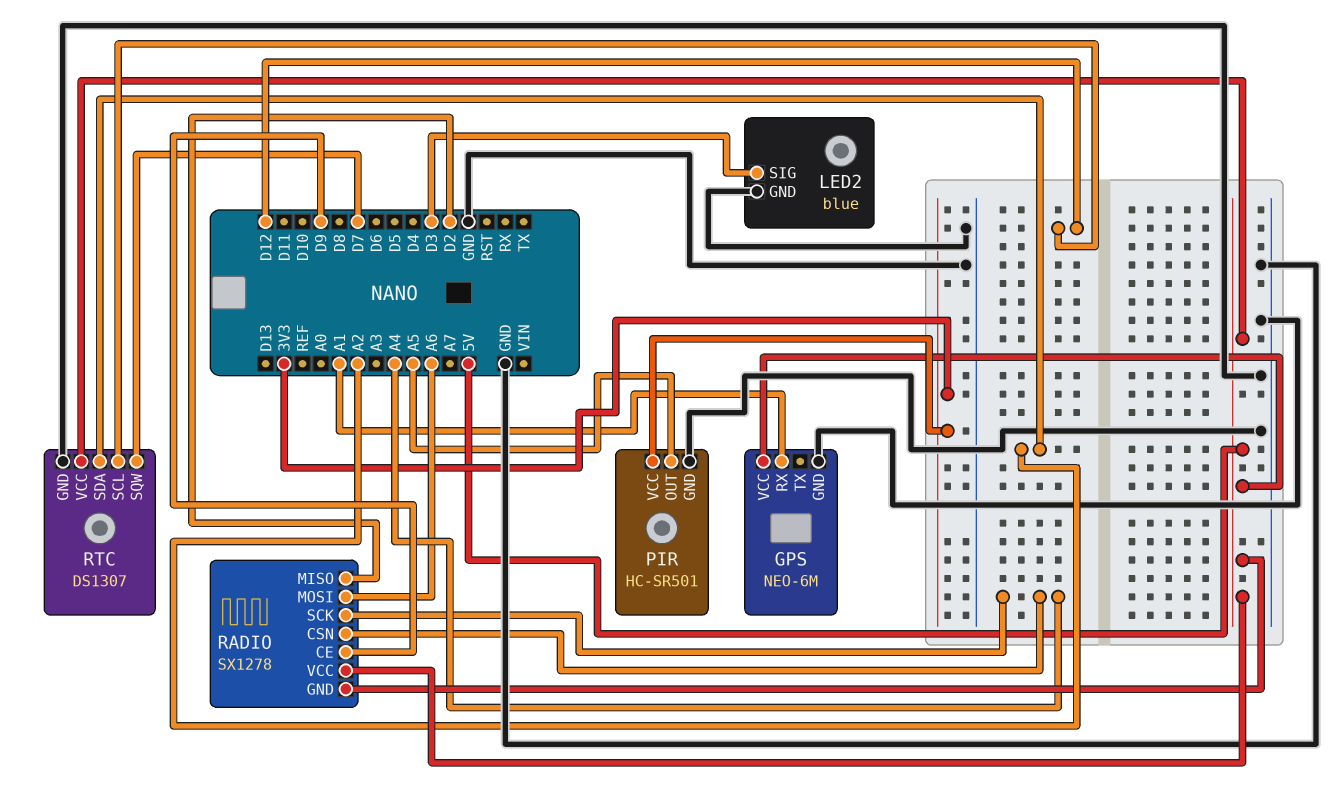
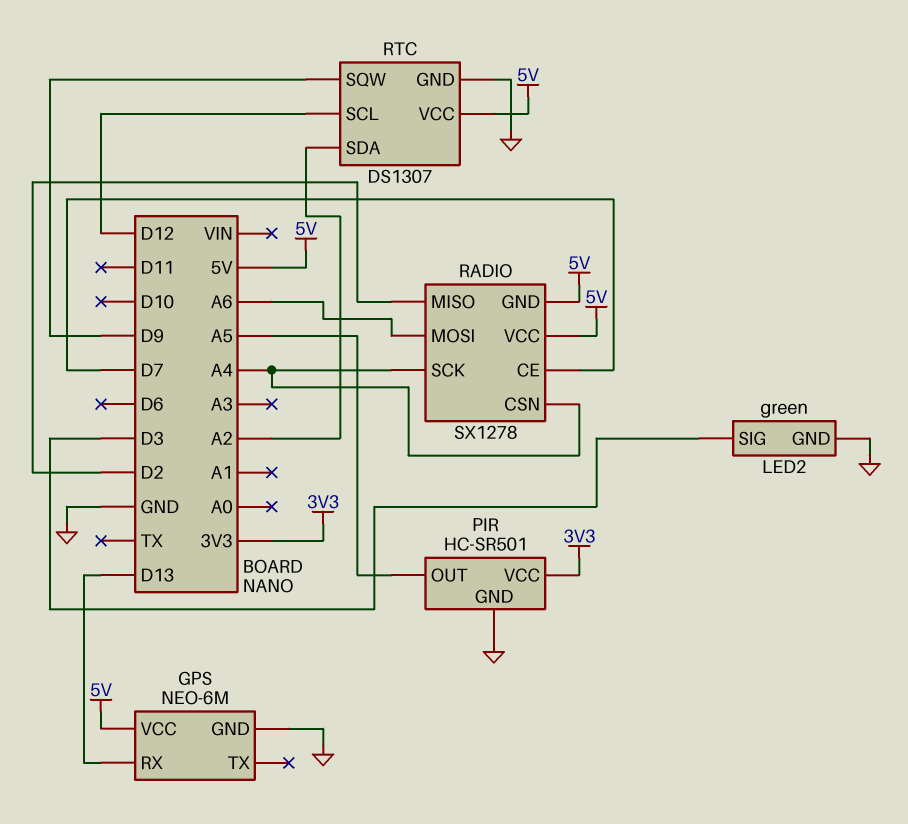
GPS pin RX: A1 -> D13
LED2: blue -> green
RADIO pin CE: D9 -> D7
RTC pin SQW: D7 -> D9

